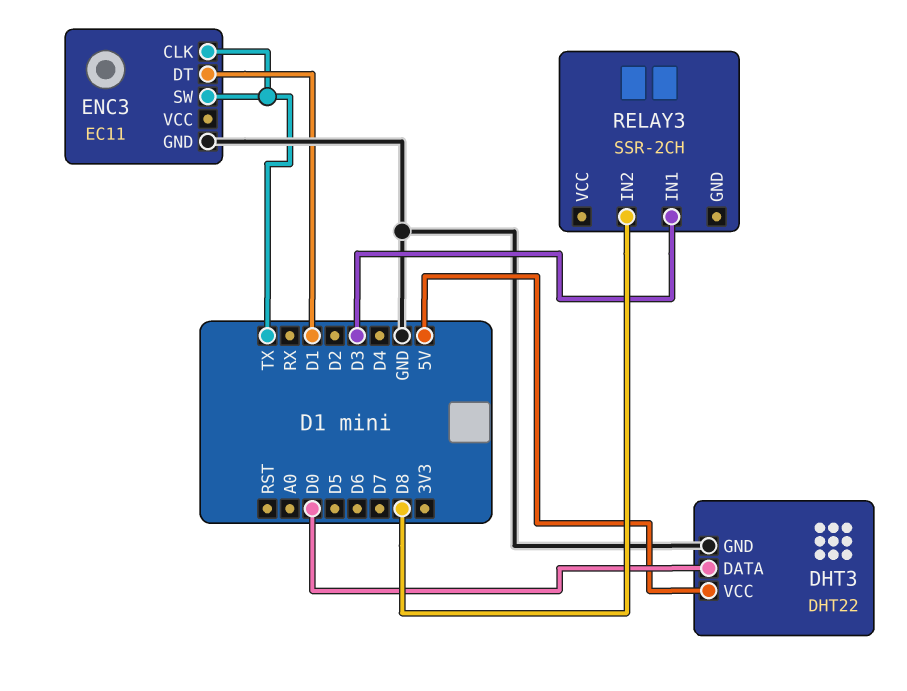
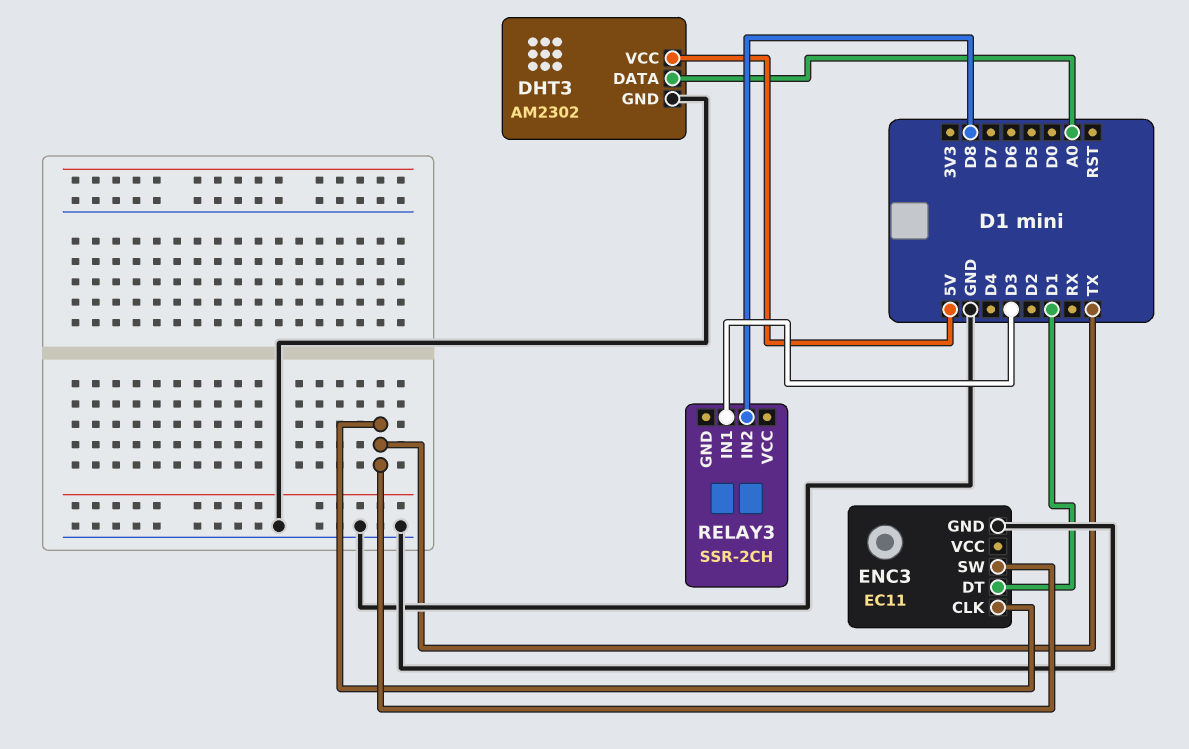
DHT3: DHT22 -> AM2302
DHT3 pin DATA: D0 -> A0

